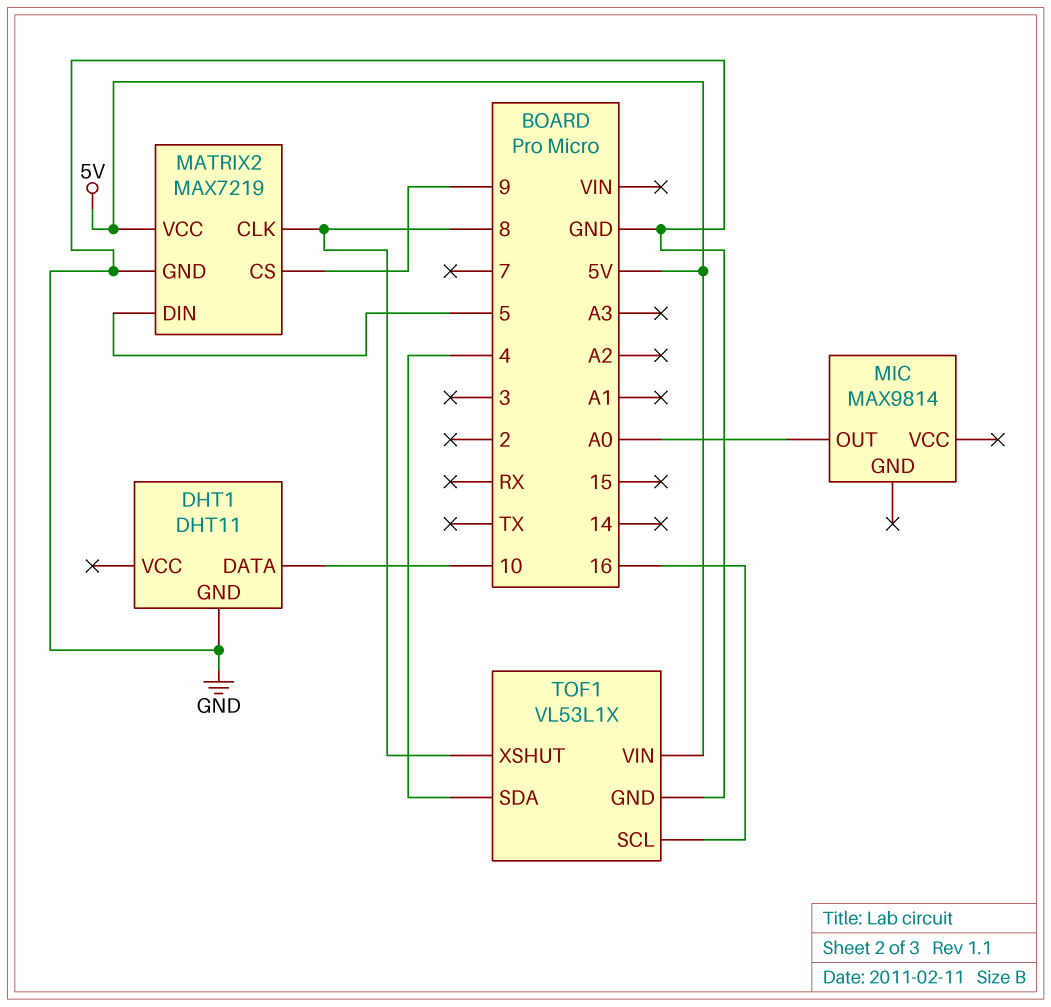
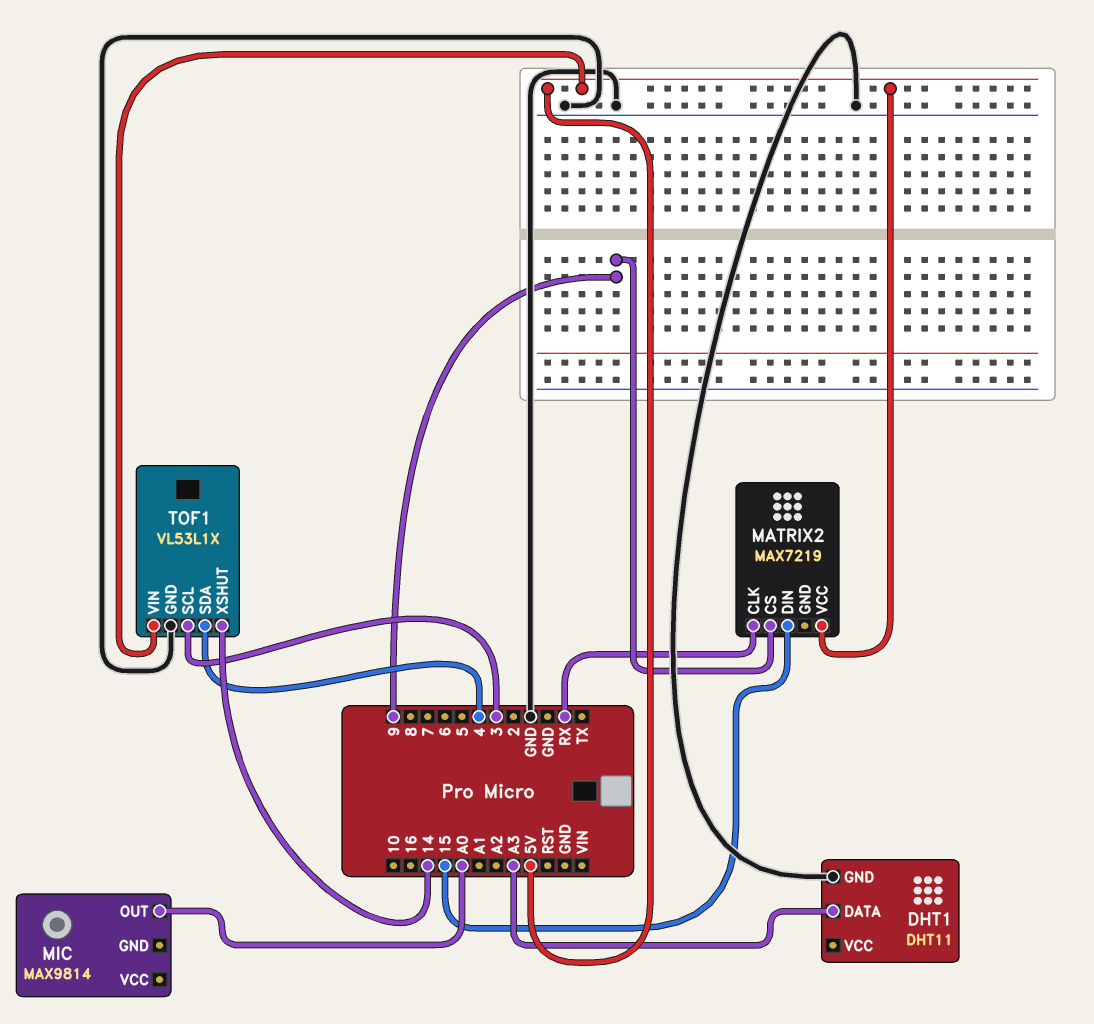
DHT1 pin DATA: 10 -> A3
MATRIX2 pin CLK: 8 -> RX
MATRIX2 pin DIN: 5 -> 15
MATRIX2 pin GND: GND -> none
TOF1 pin SCL: 16 -> 3
TOF1 pin XSHUT: 8 -> 14

